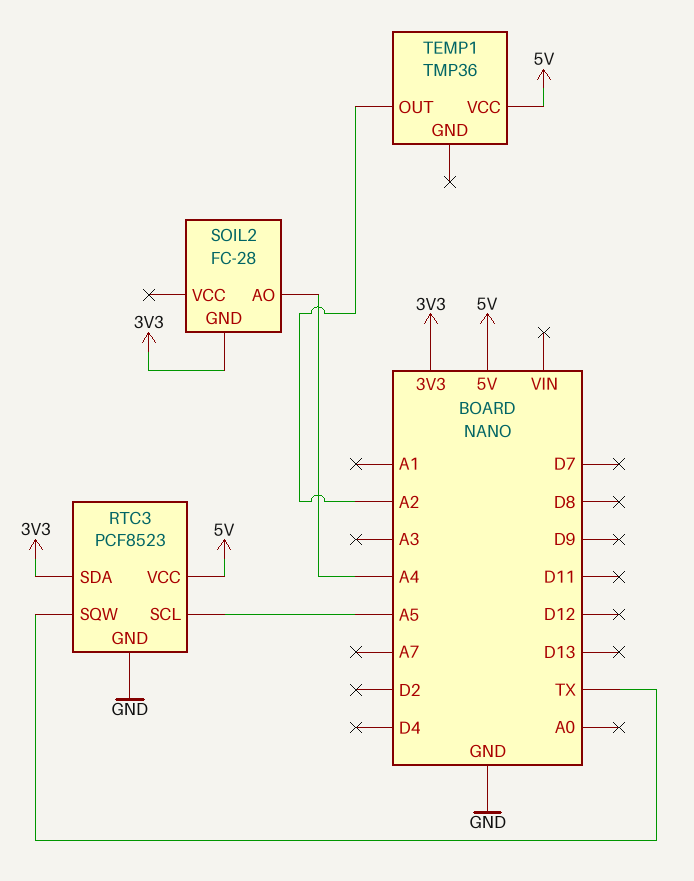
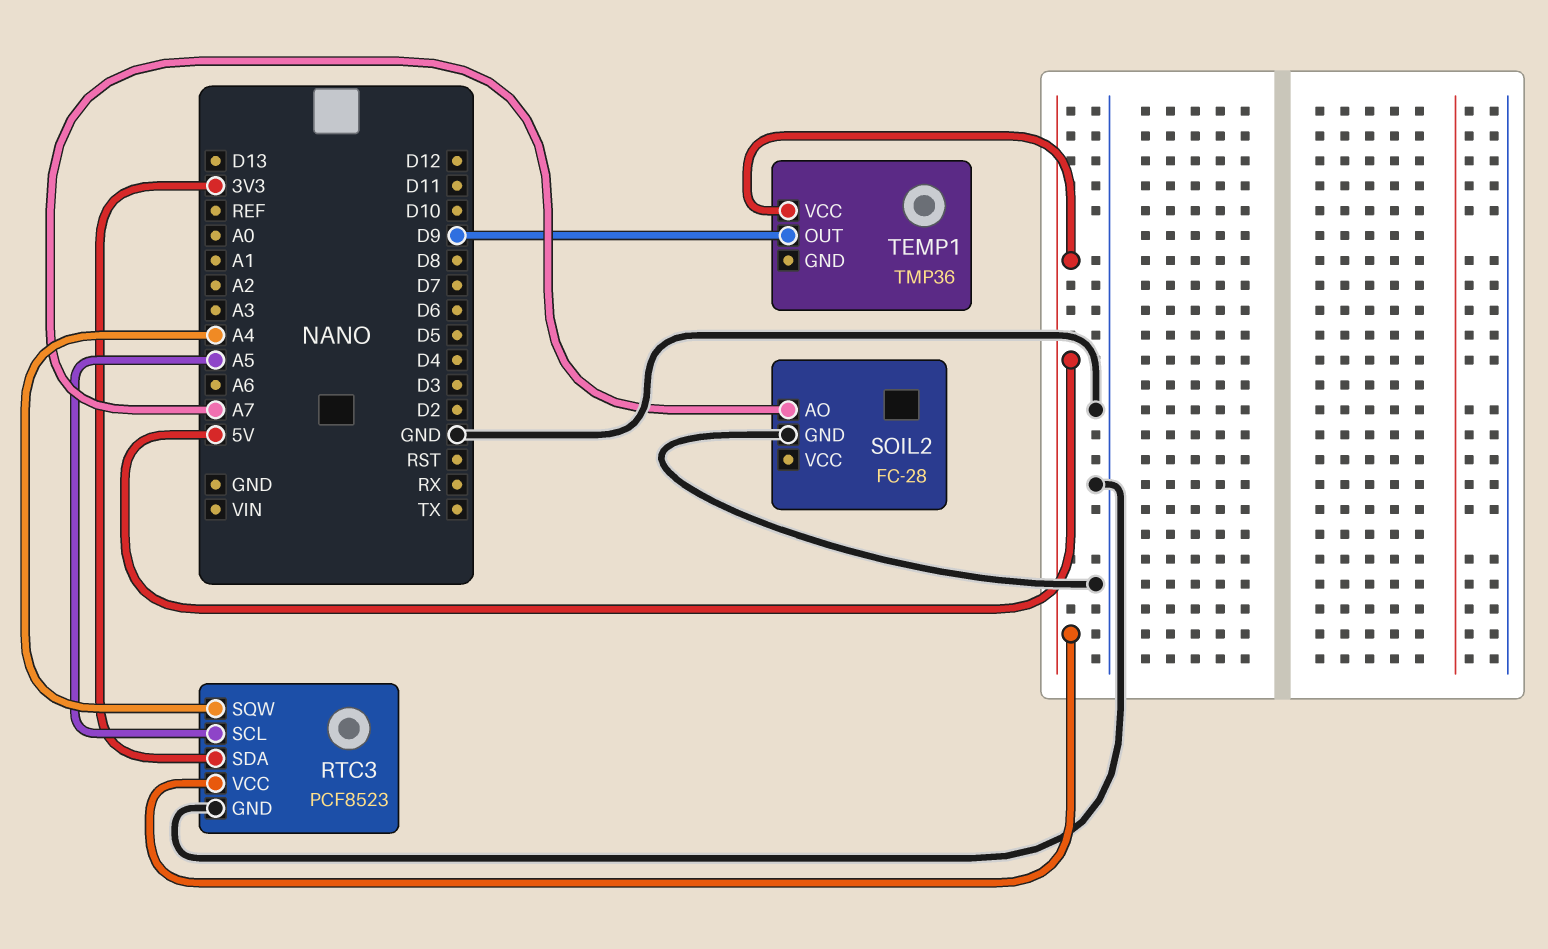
RTC3 pin SQW: TX -> A4
SOIL2 pin AO: A4 -> A7
SOIL2 pin GND: 3V3 -> GND
TEMP1 pin OUT: A2 -> D9

